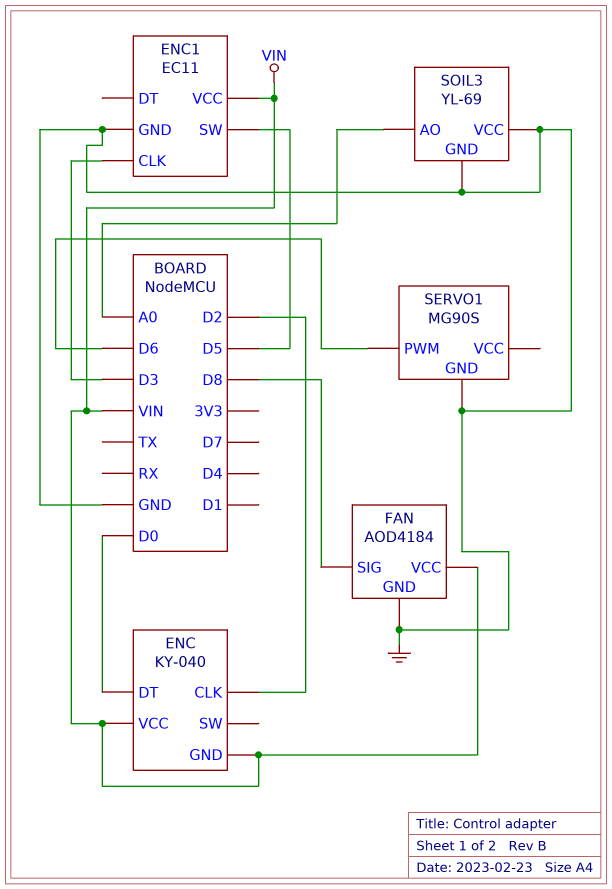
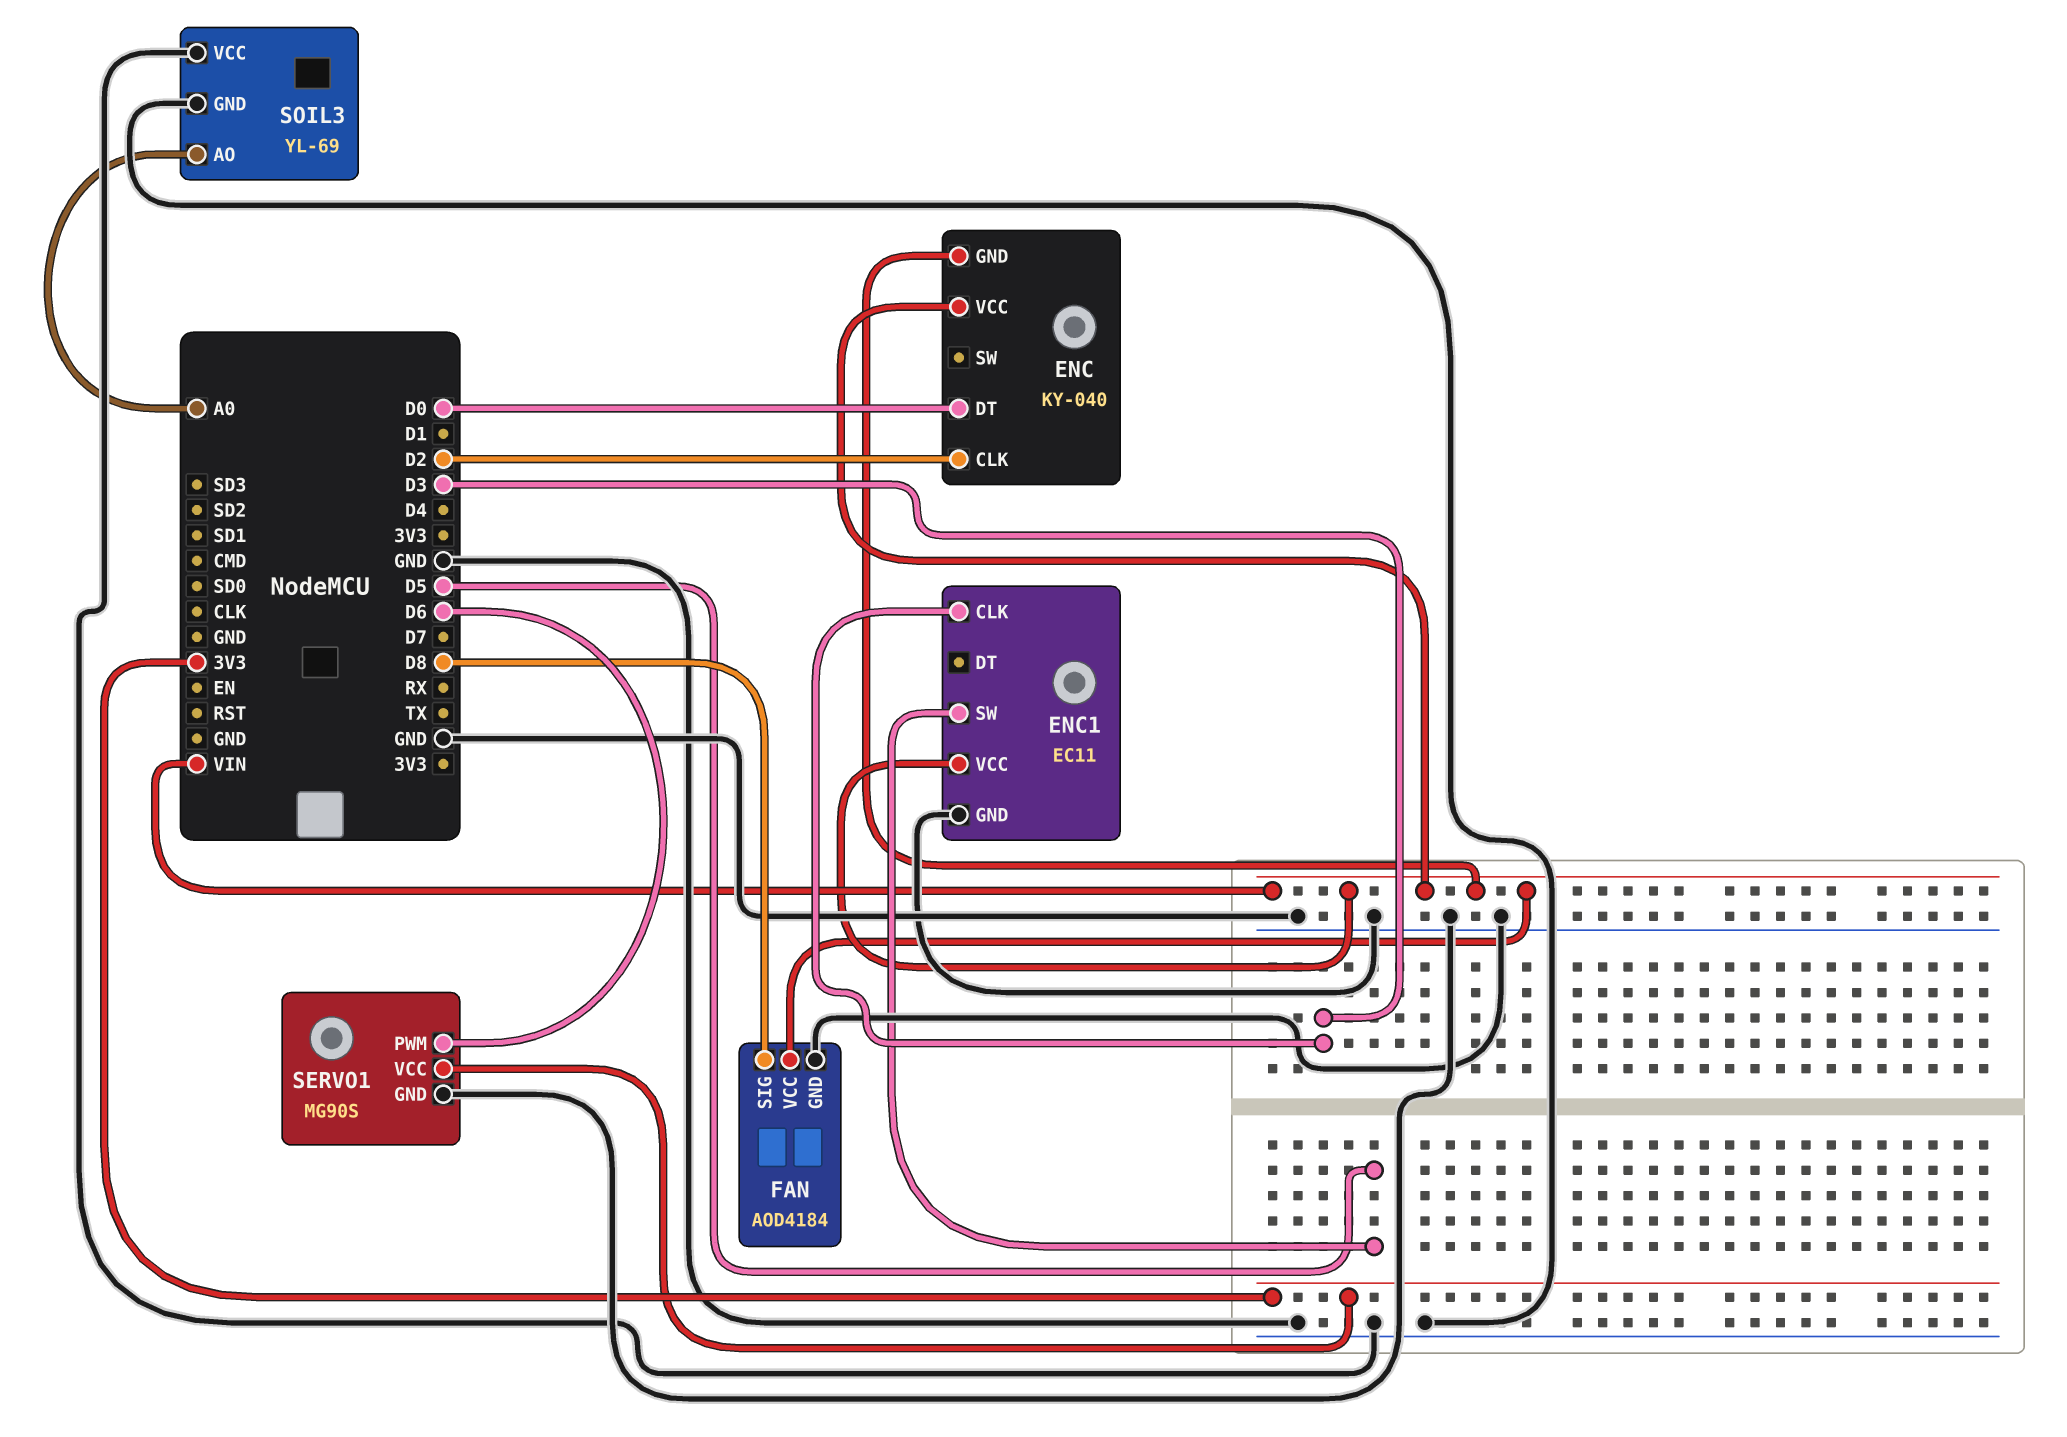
SERVO1 pin VCC: none -> 3V3

